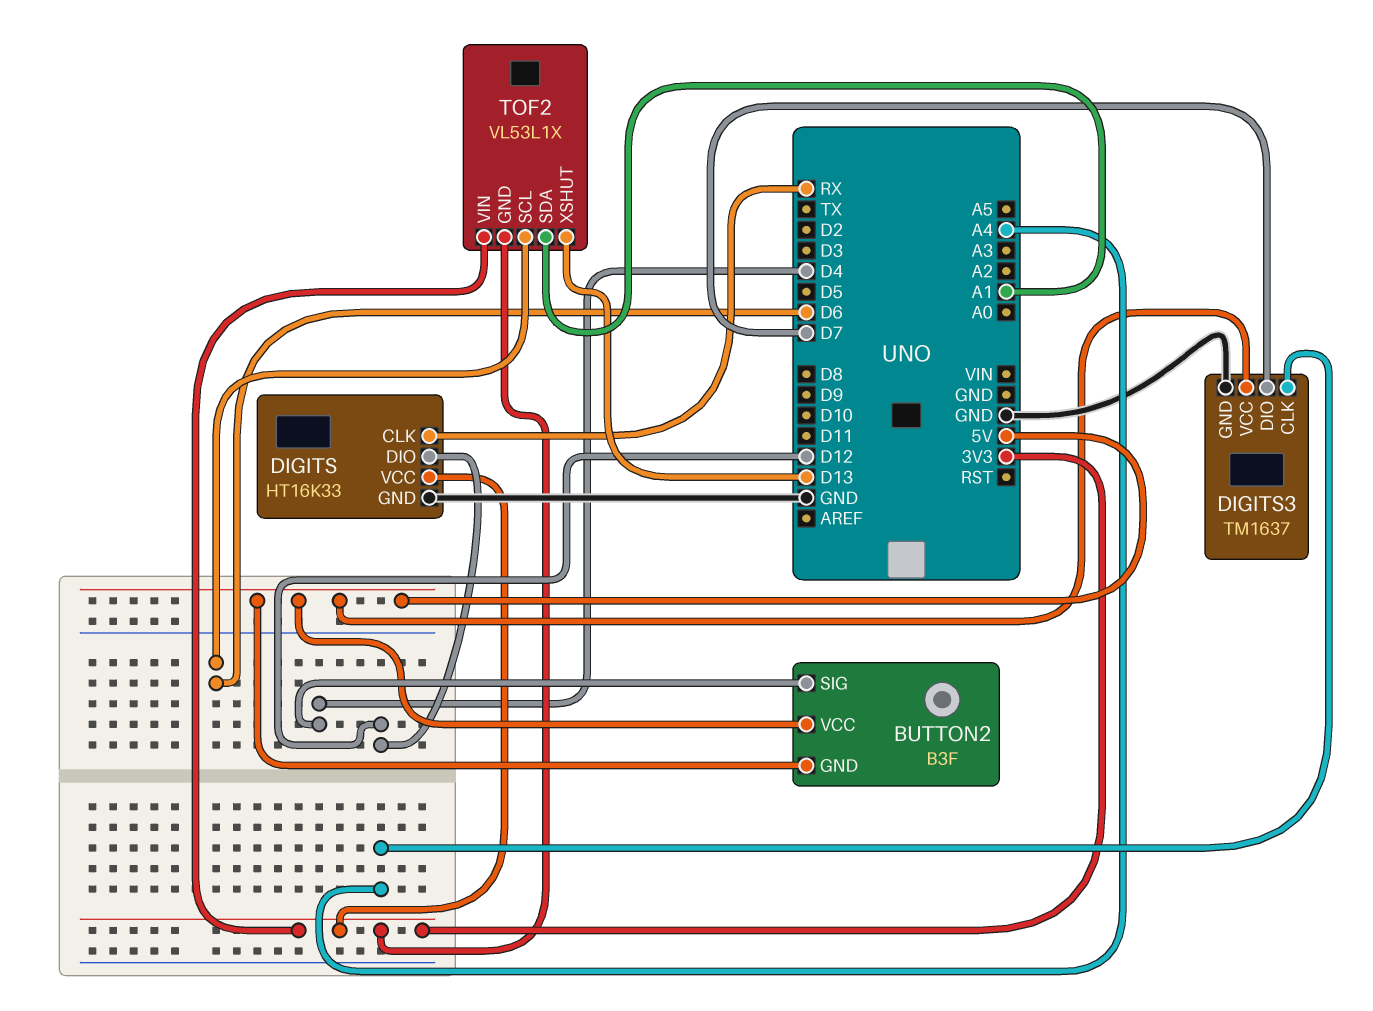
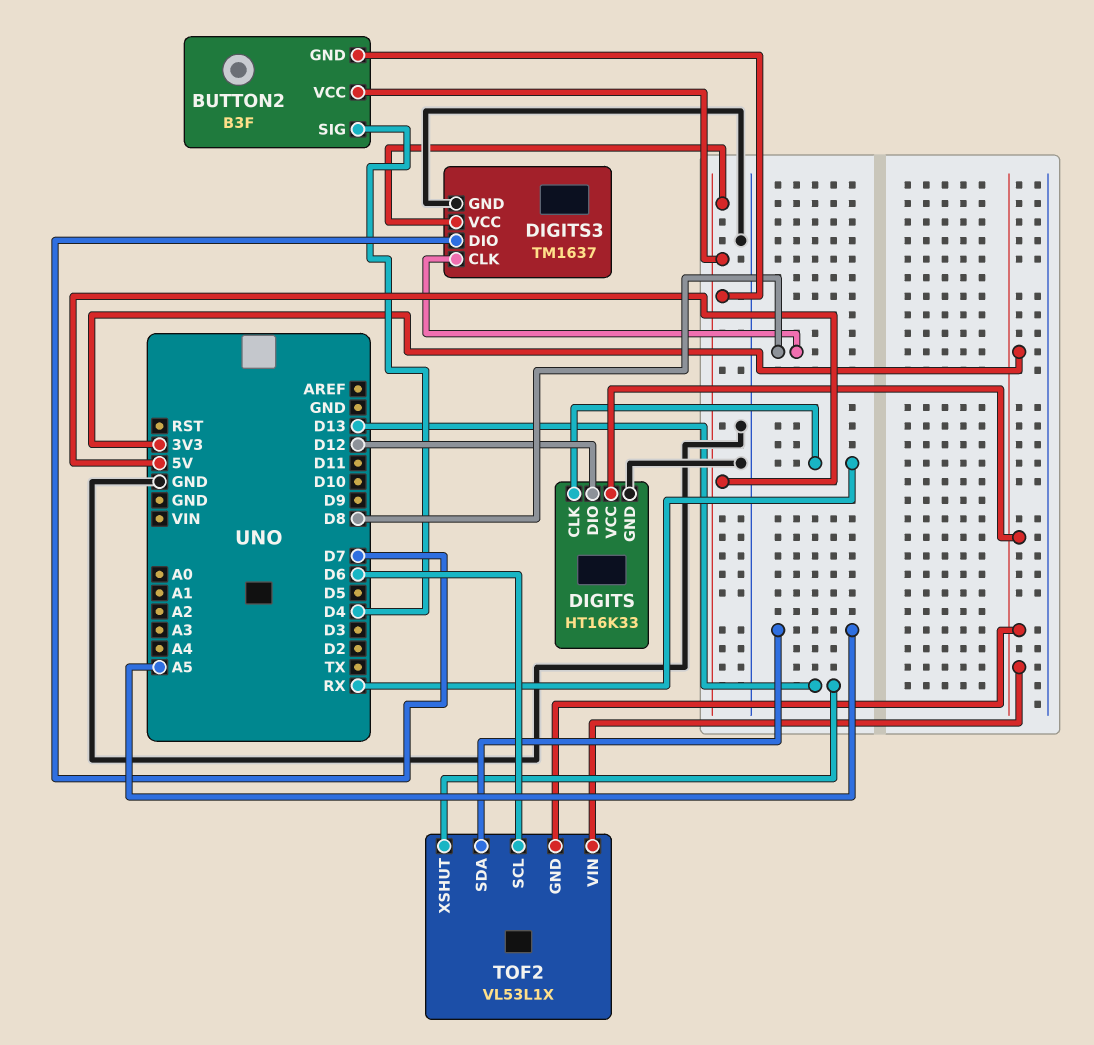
DIGITS3 pin CLK: A4 -> D8
TOF2 pin SDA: A1 -> A5

